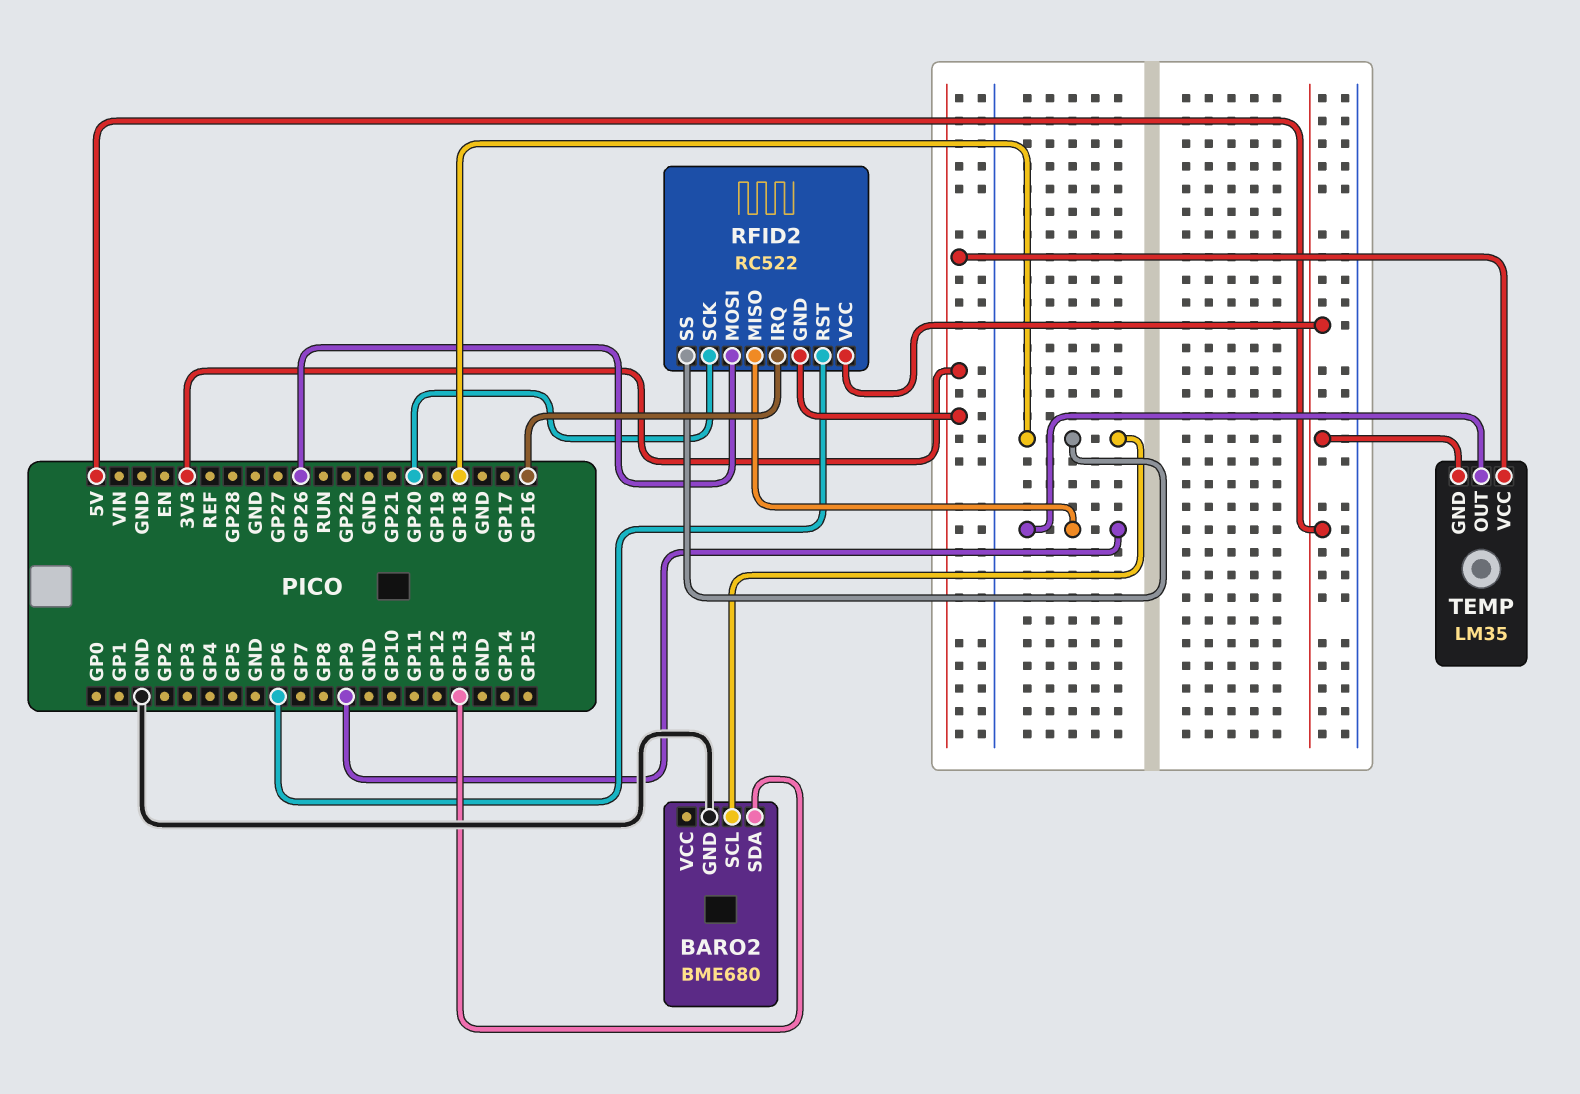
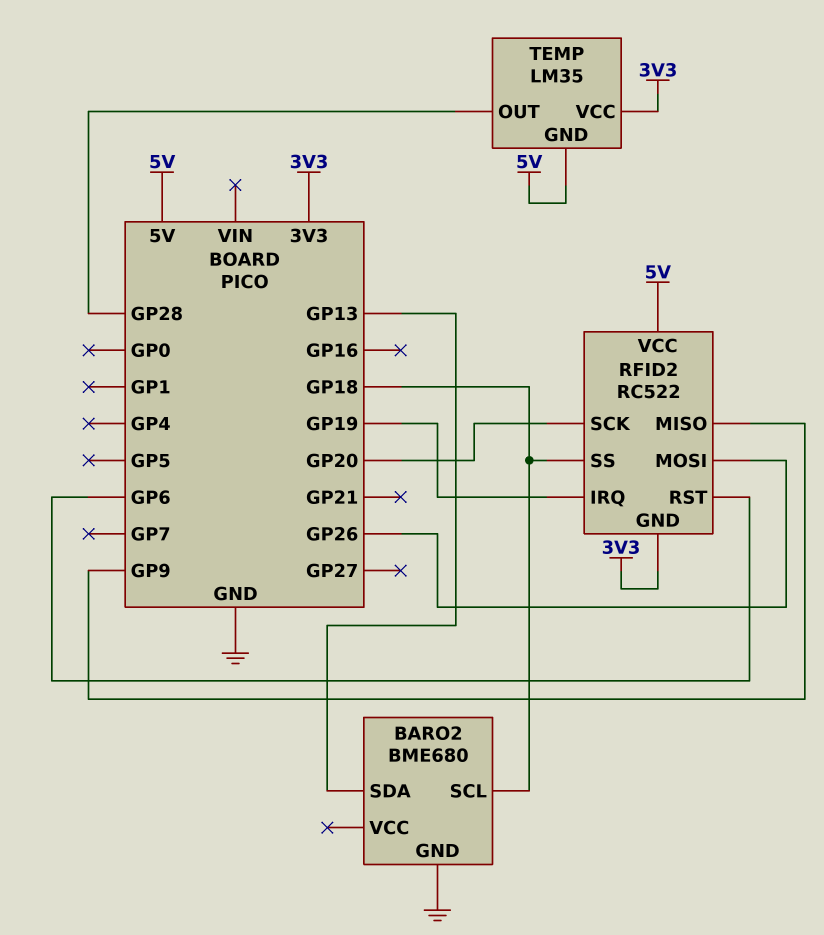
RFID2 pin IRQ: GP16 -> GP19
TEMP pin OUT: GP9 -> GP28

